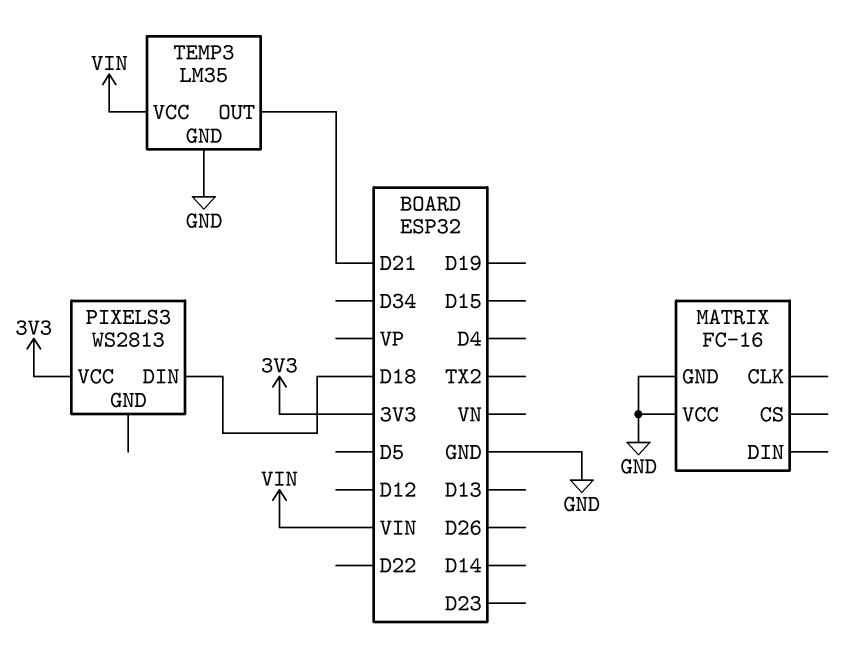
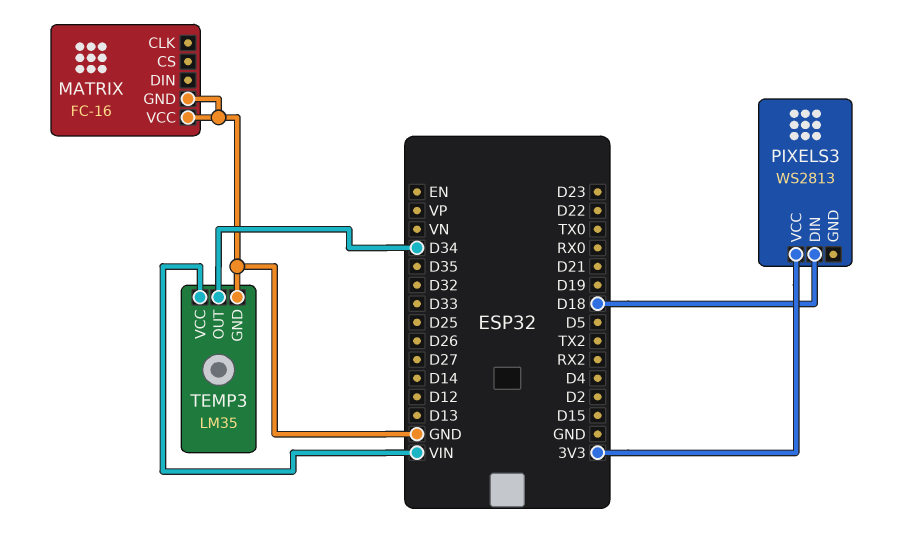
TEMP3 pin OUT: D21 -> D34

